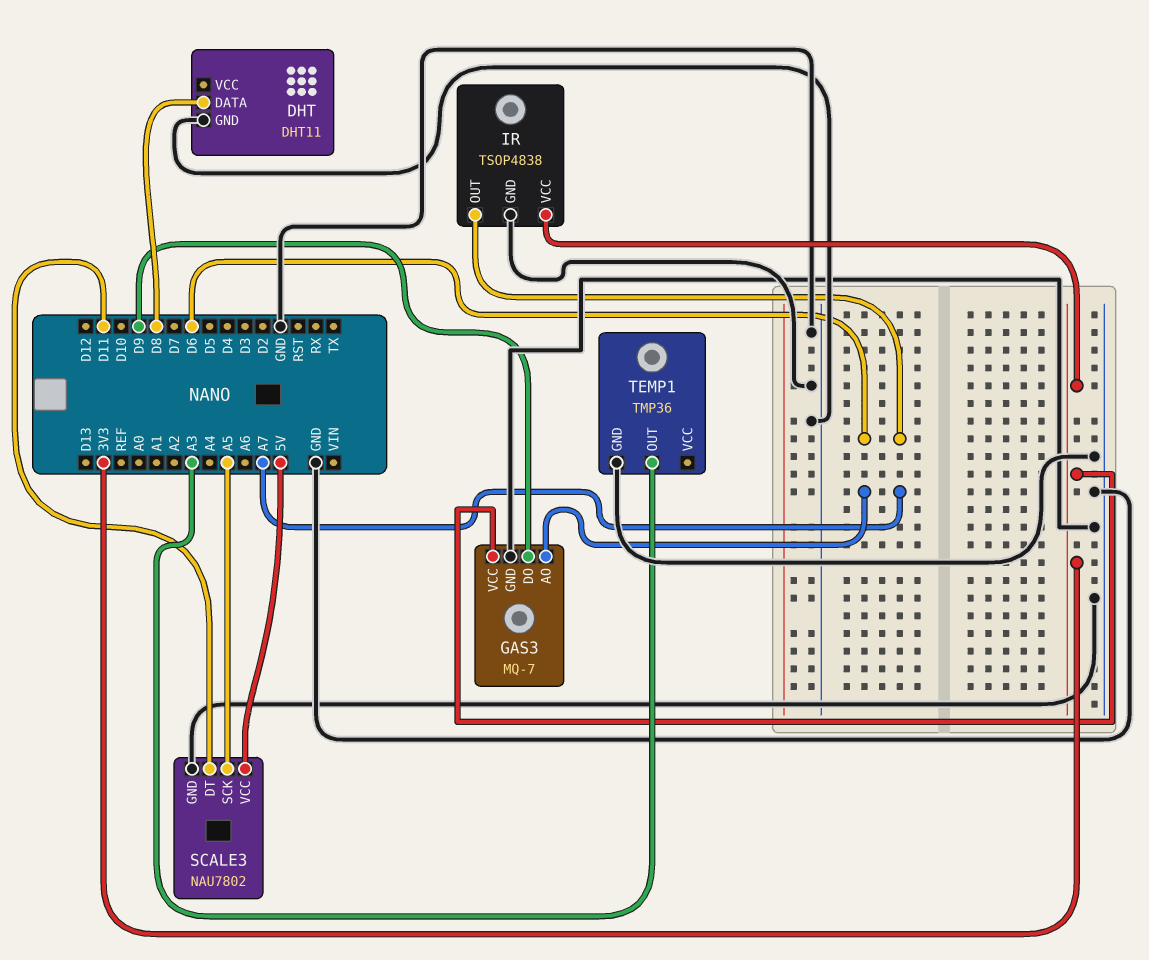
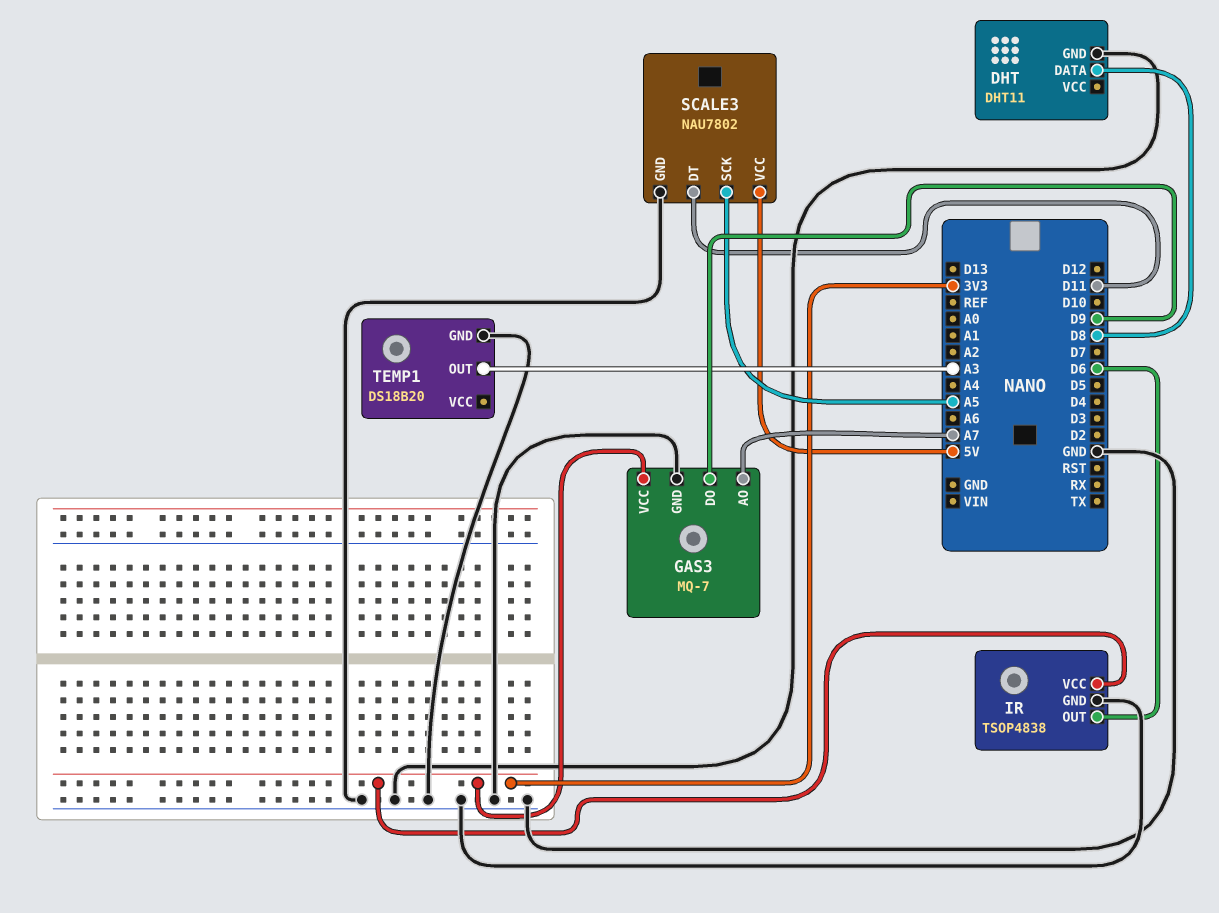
TEMP1: TMP36 -> DS18B20

